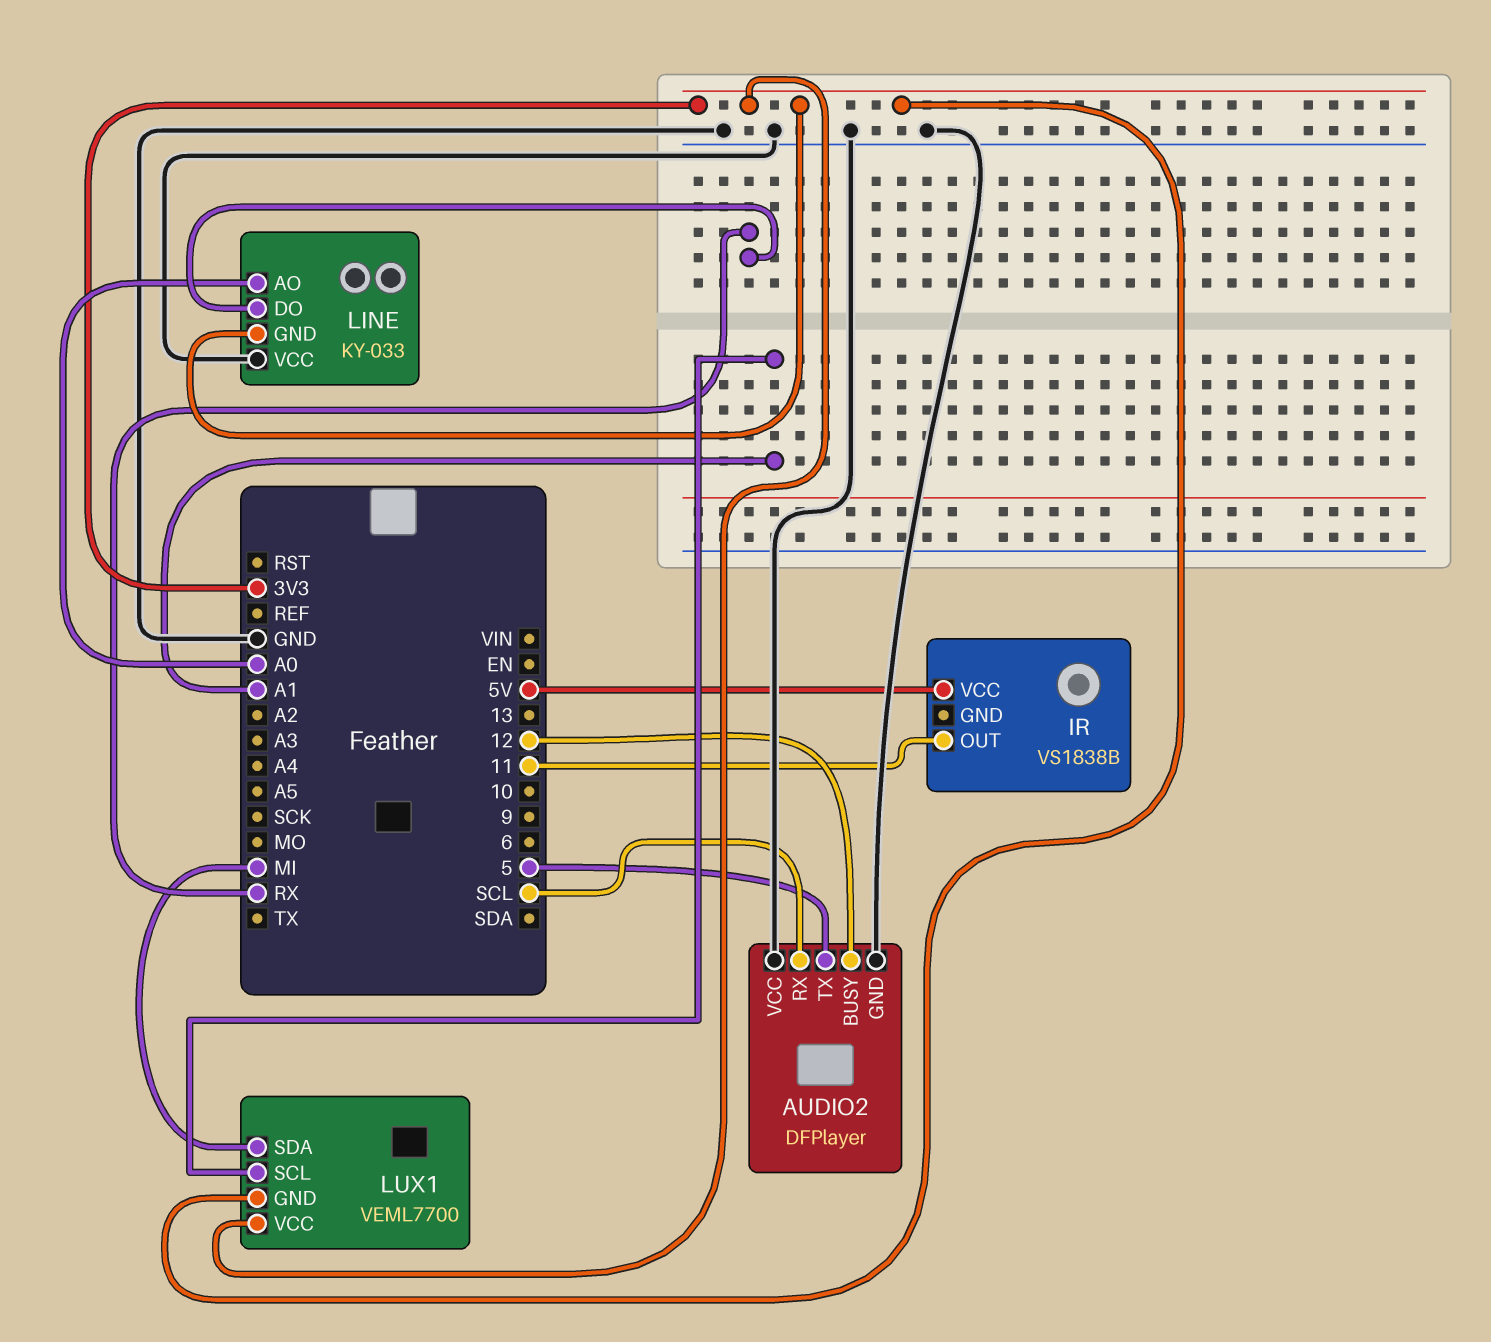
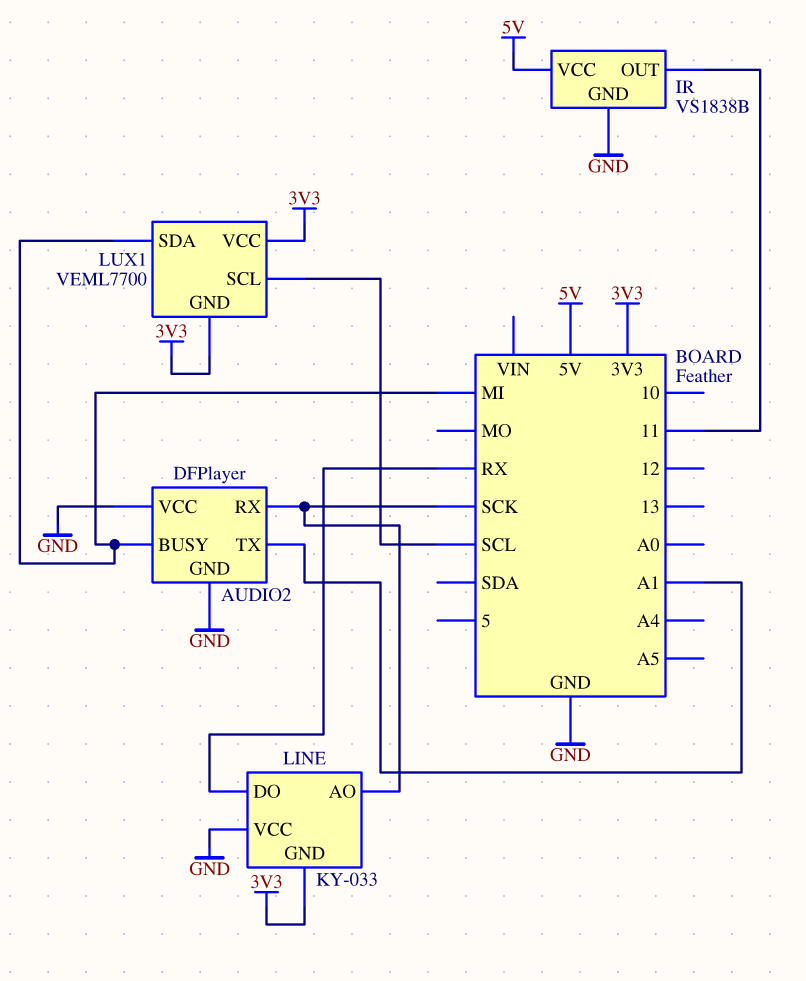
AUDIO2 pin BUSY: 12 -> MI
AUDIO2 pin RX: SCL -> SCK
AUDIO2 pin TX: 5 -> A1
IR pin GND: none -> GND
LINE pin AO: A0 -> SCK
LUX1 pin SCL: A1 -> SCL

